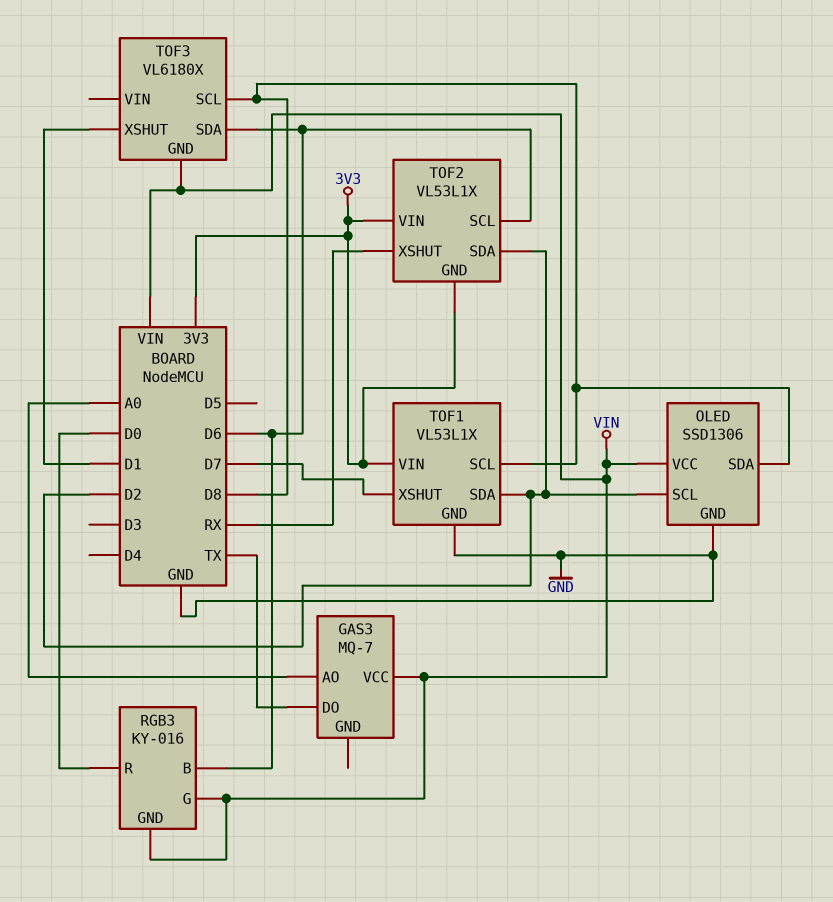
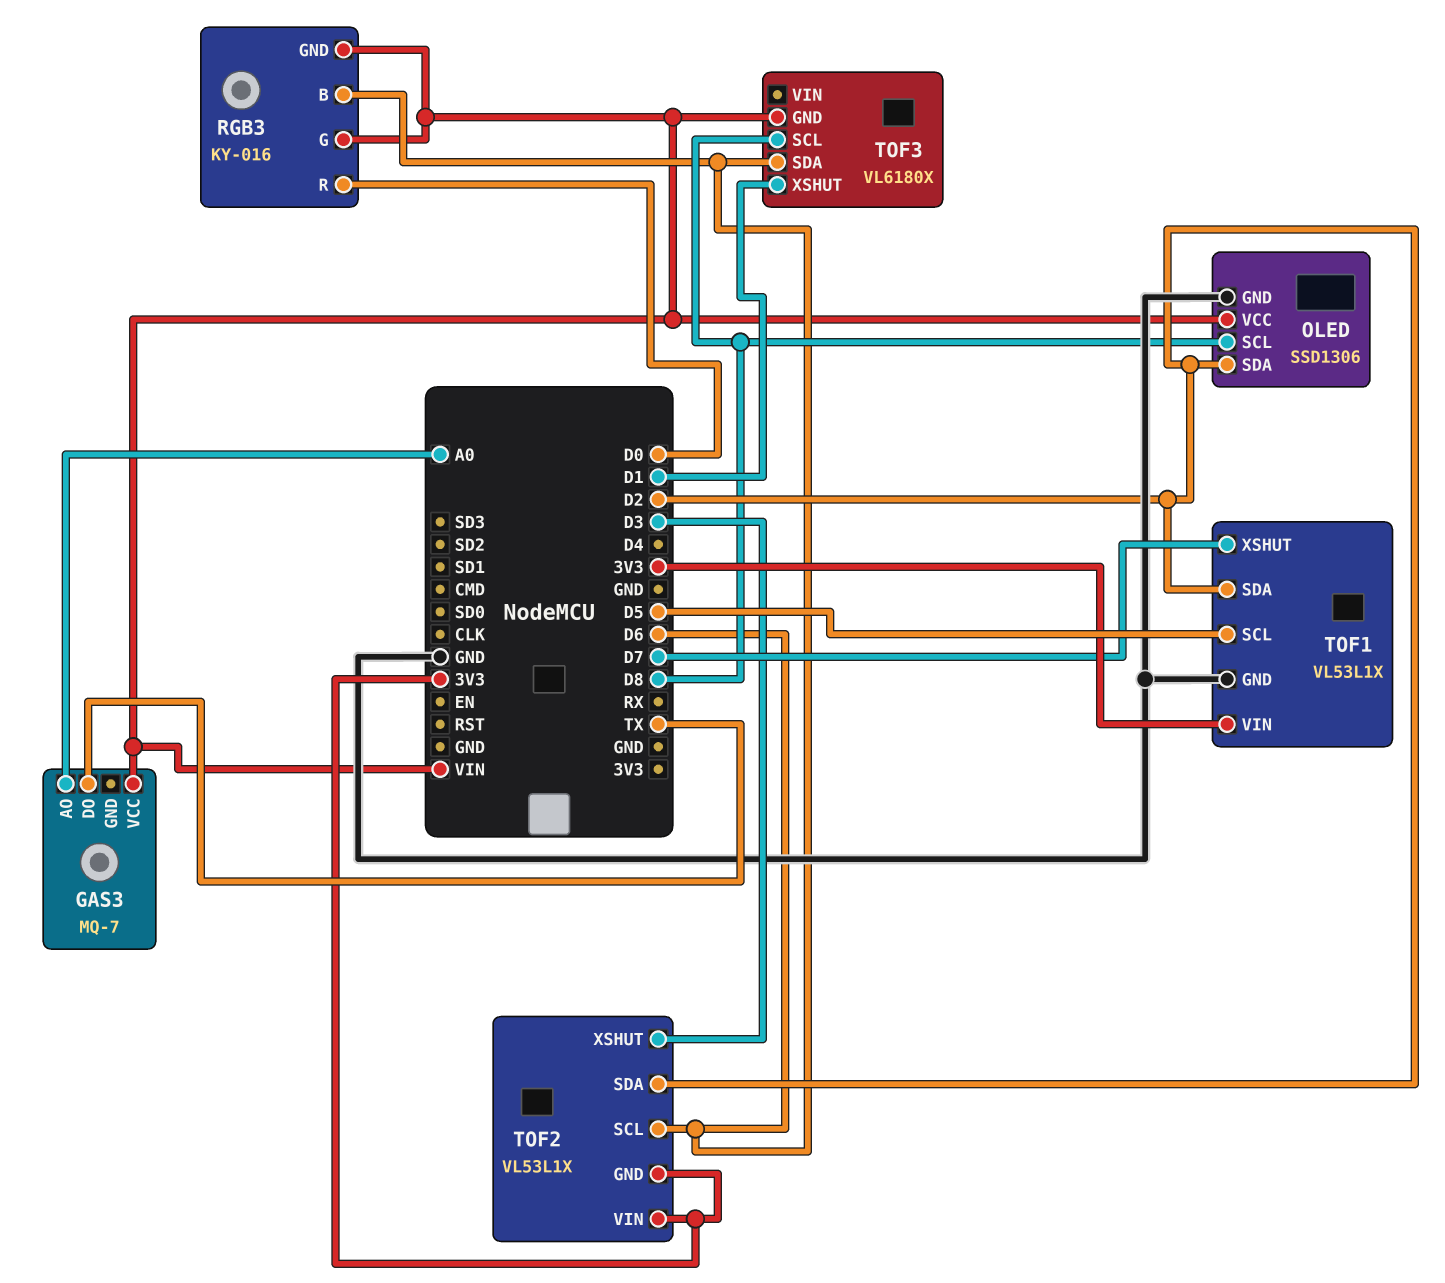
OLED pin SCL: D2 -> D8
OLED pin SDA: D8 -> D2
TOF1 pin SCL: D8 -> D5
TOF2 pin XSHUT: RX -> D3

